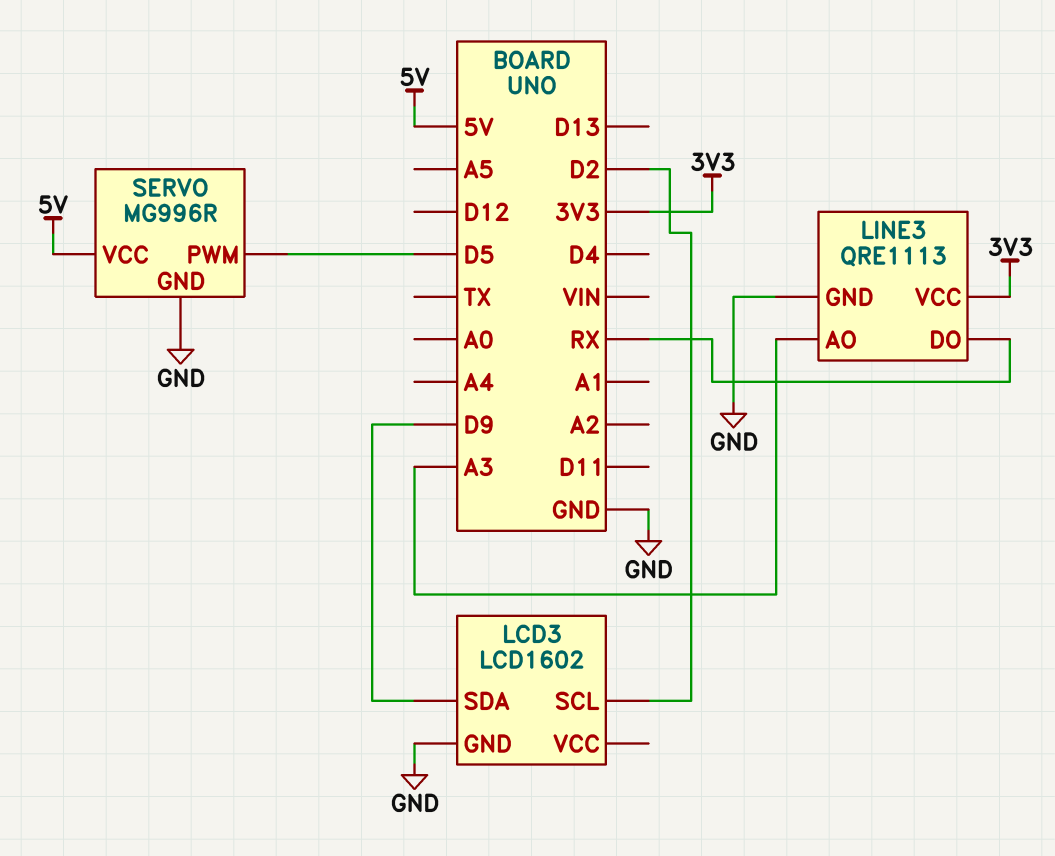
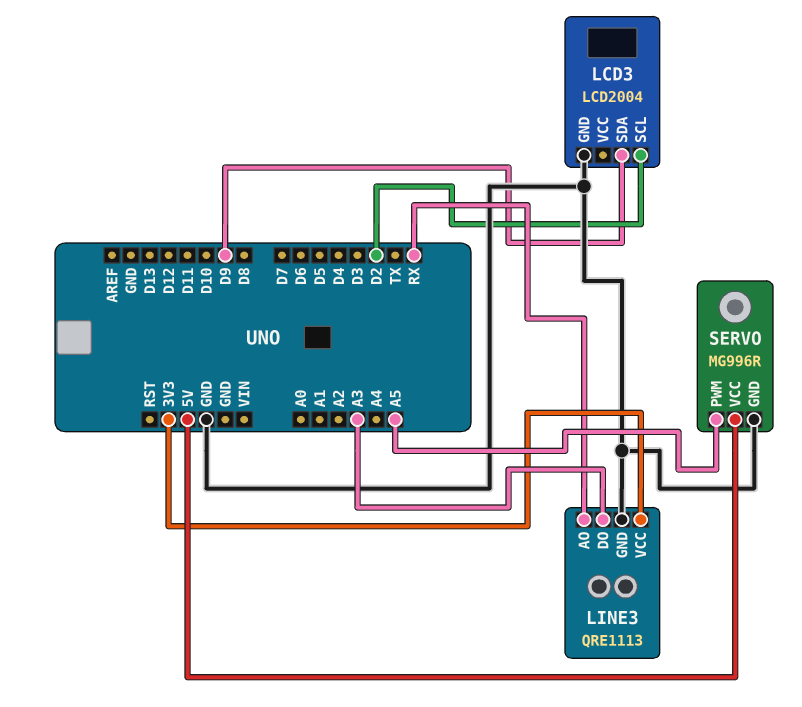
LCD3: LCD1602 -> LCD2004
LINE3 pin AO: A3 -> RX
LINE3 pin DO: RX -> A3
SERVO pin PWM: D5 -> A5

